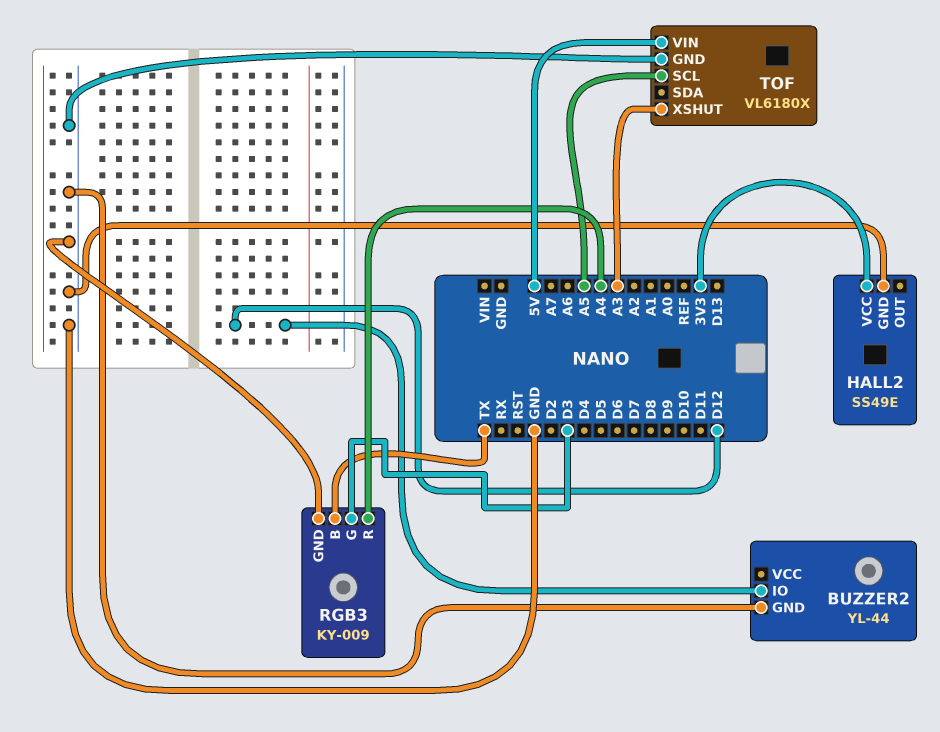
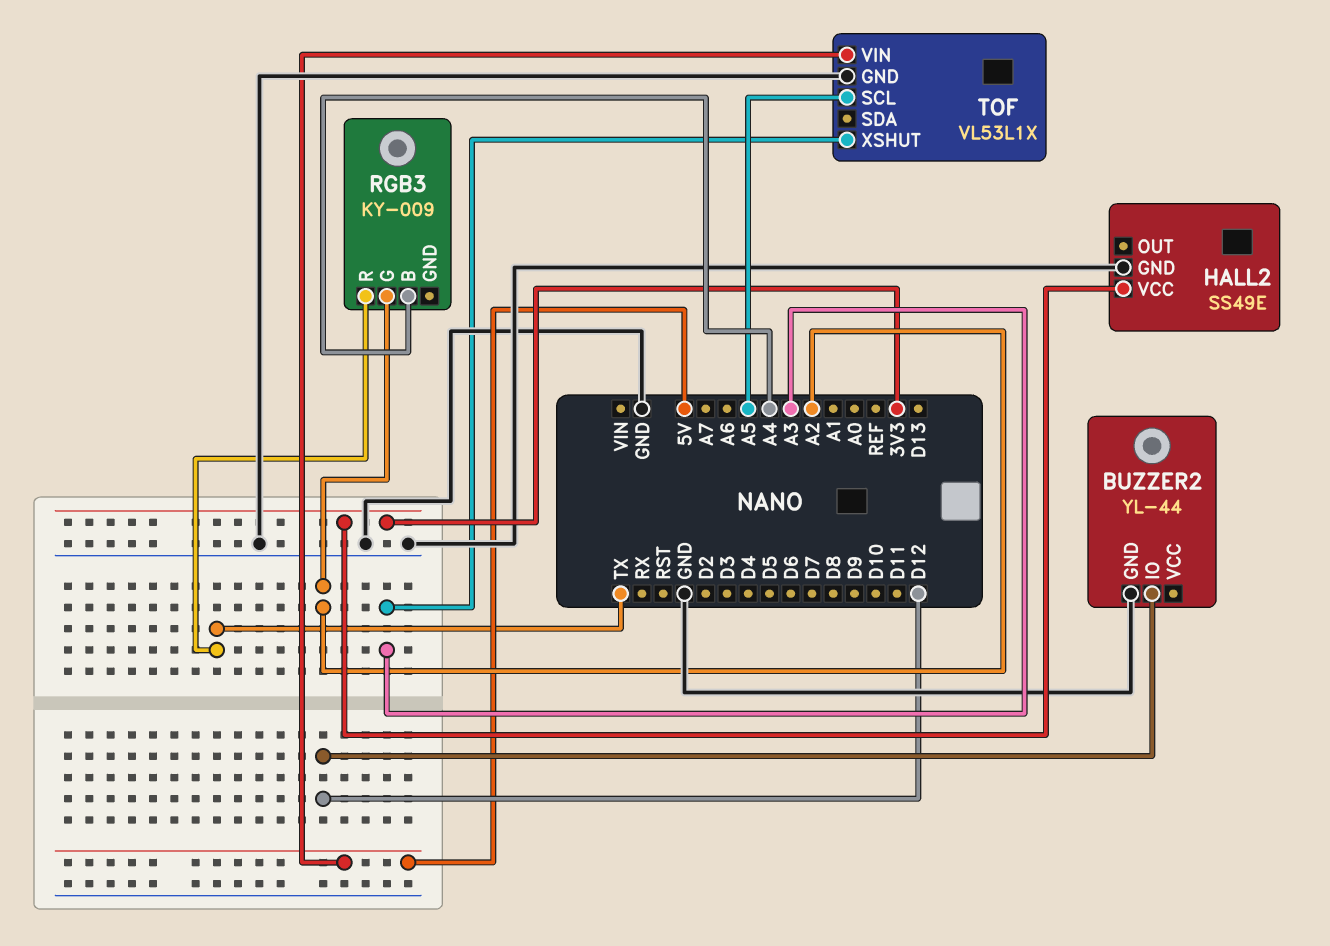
RGB3 pin B: TX -> A4
RGB3 pin G: D3 -> A2
RGB3 pin GND: GND -> none
RGB3 pin R: A4 -> TX
TOF: VL6180X -> VL53L1X

